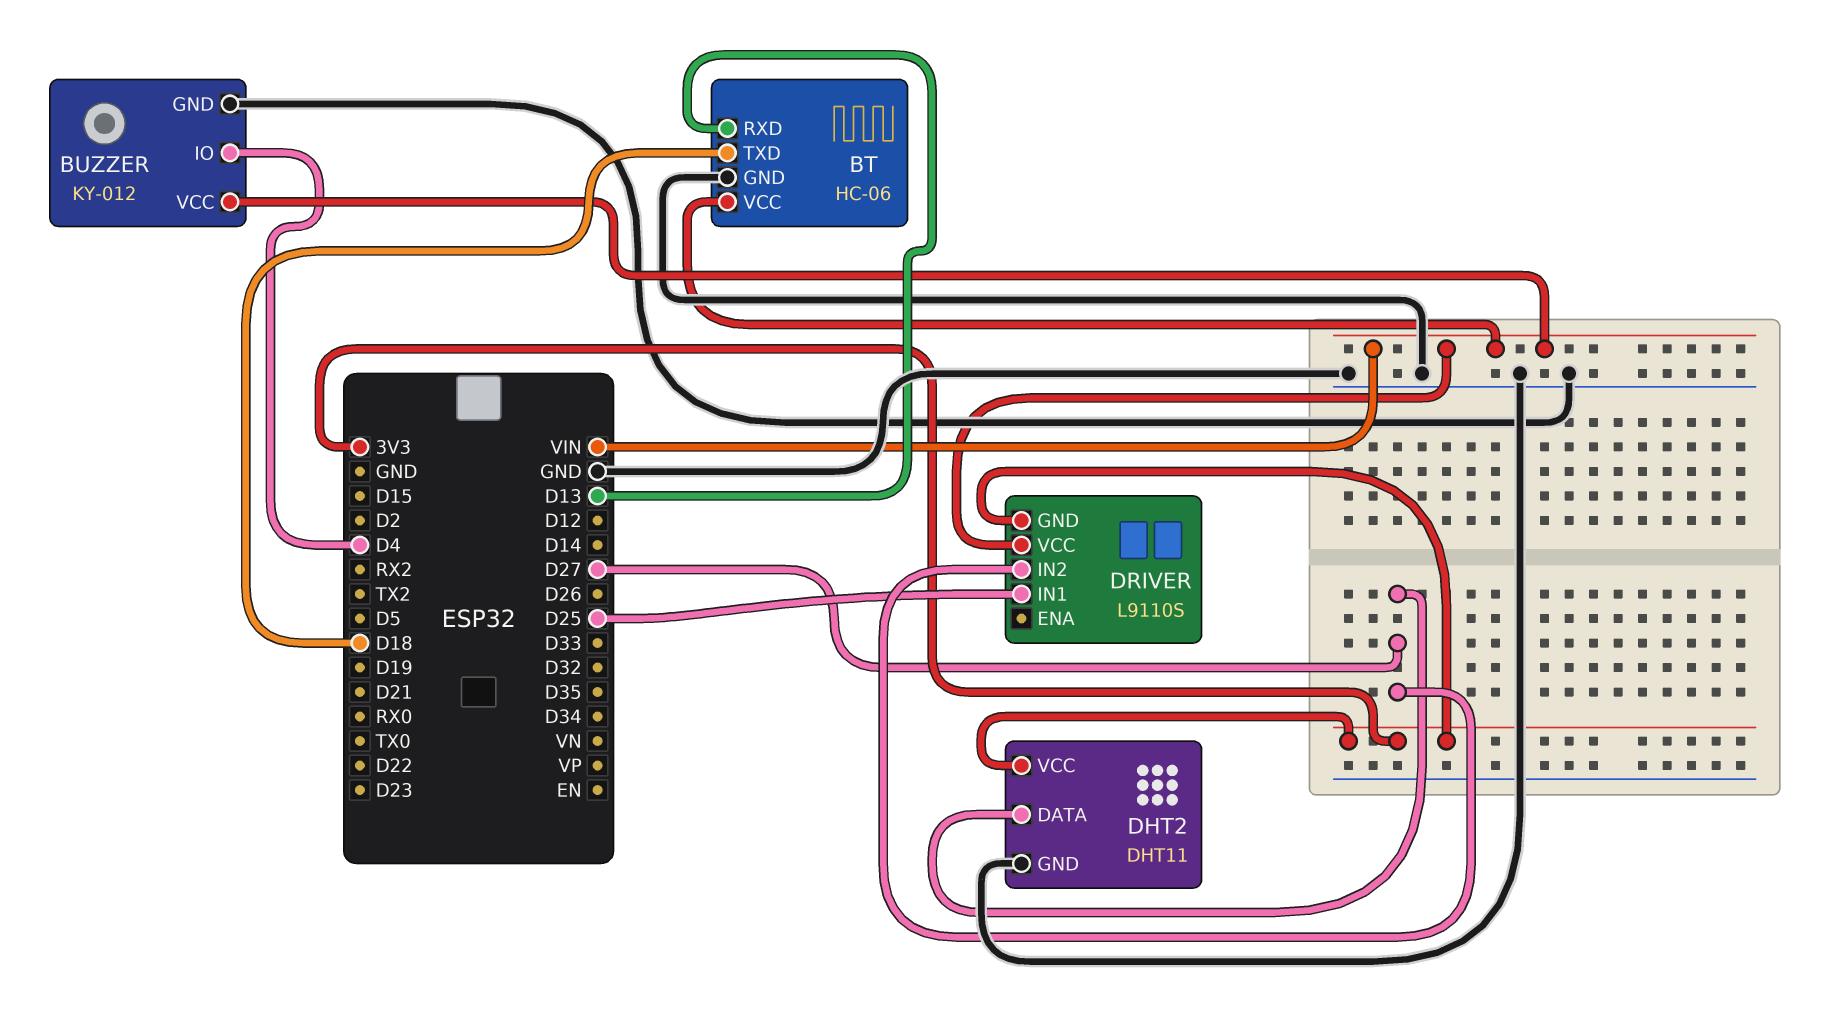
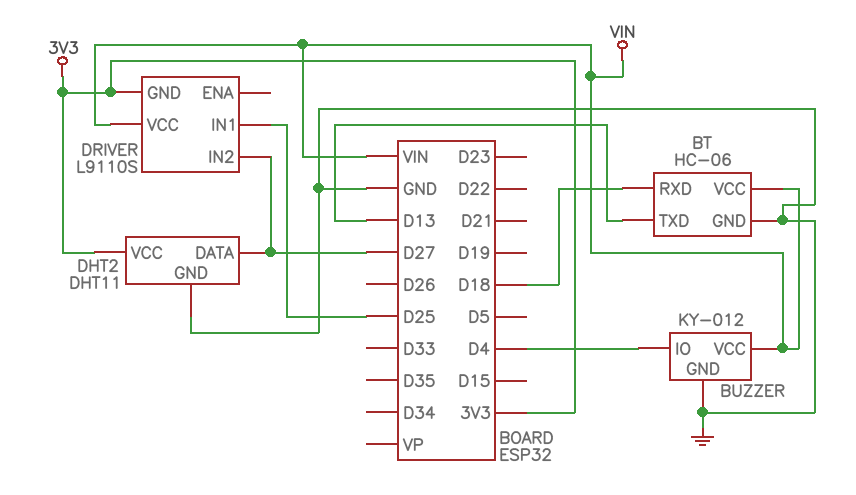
BT pin RXD: D13 -> D18
BT pin TXD: D18 -> D13

